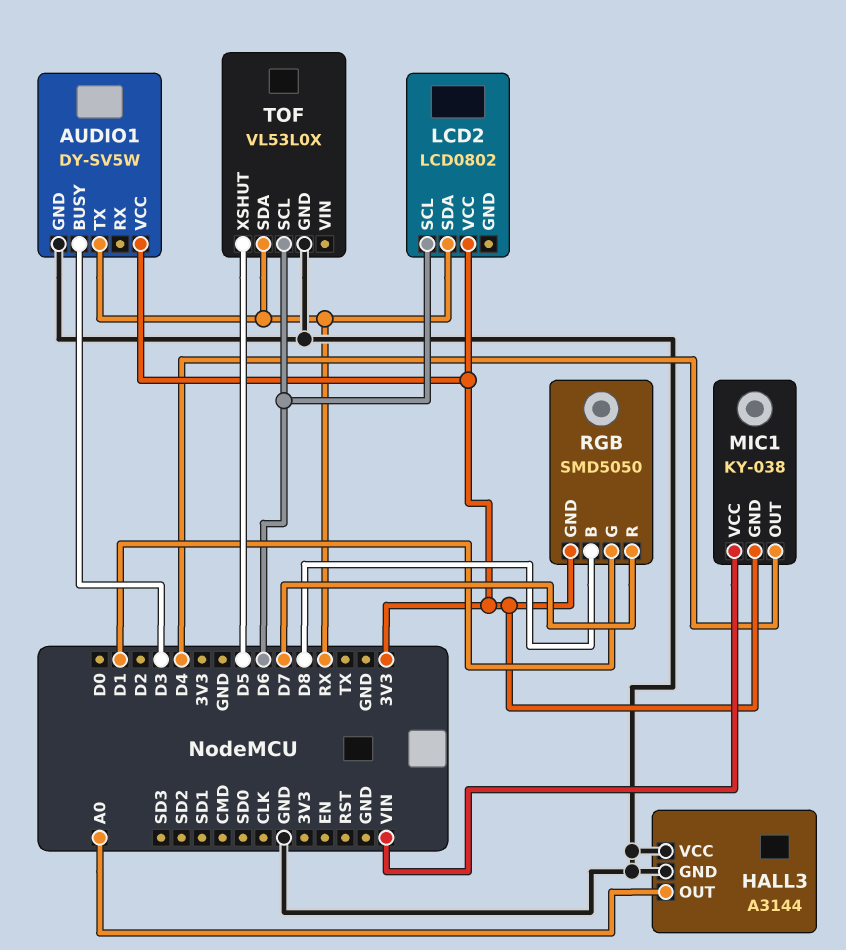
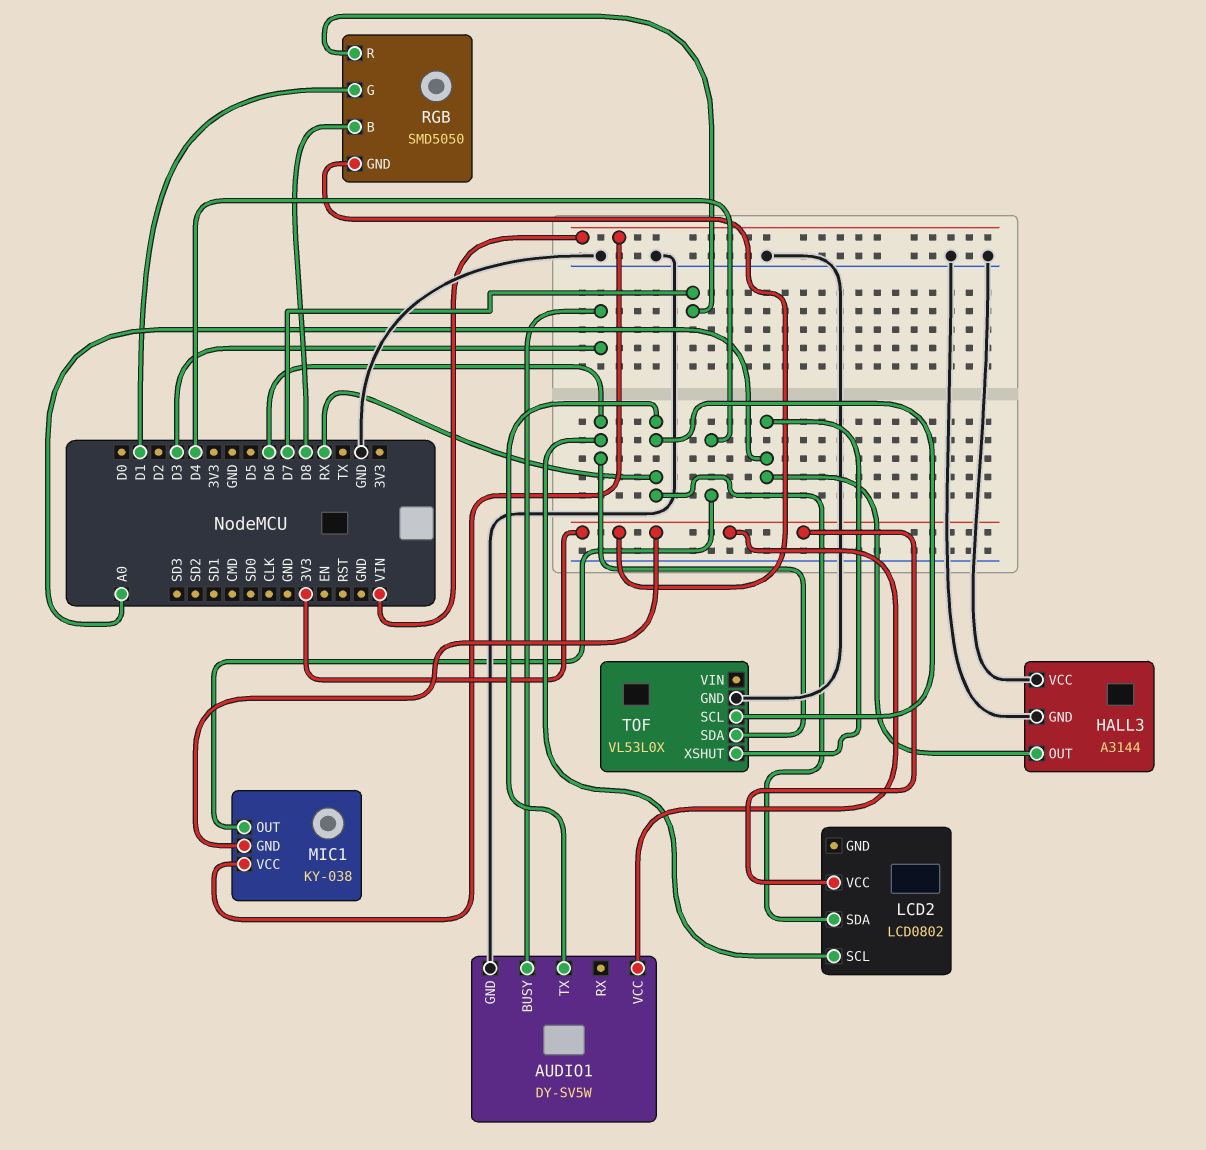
TOF pin SCL: D6 -> RX
TOF pin SDA: RX -> D6
TOF pin XSHUT: D5 -> A0

